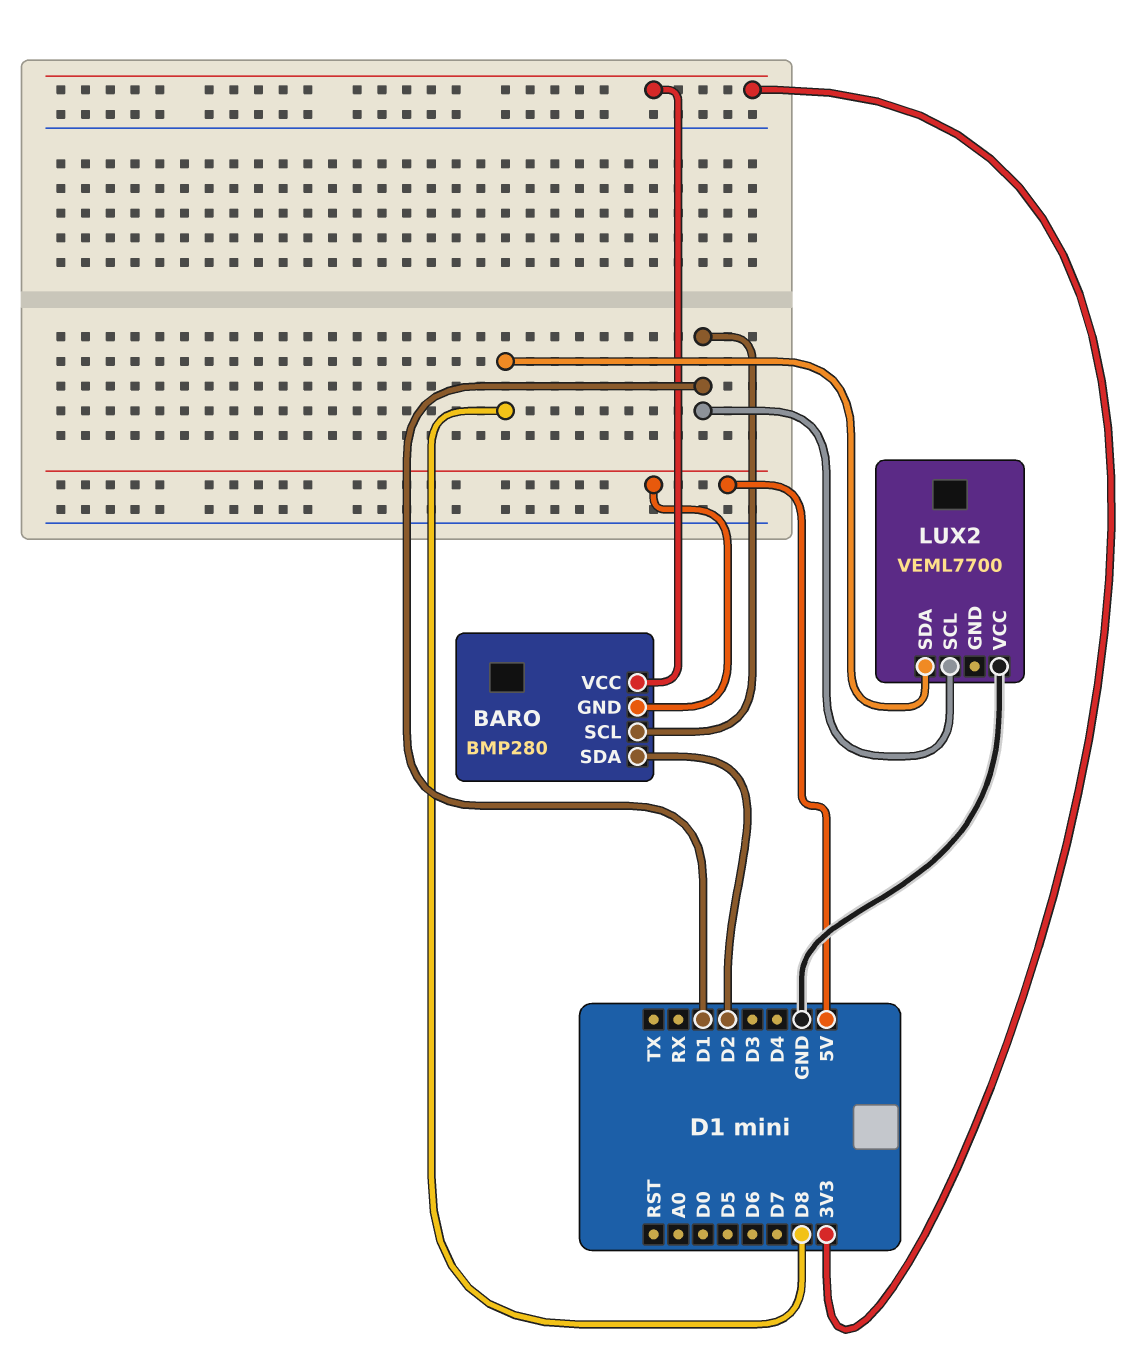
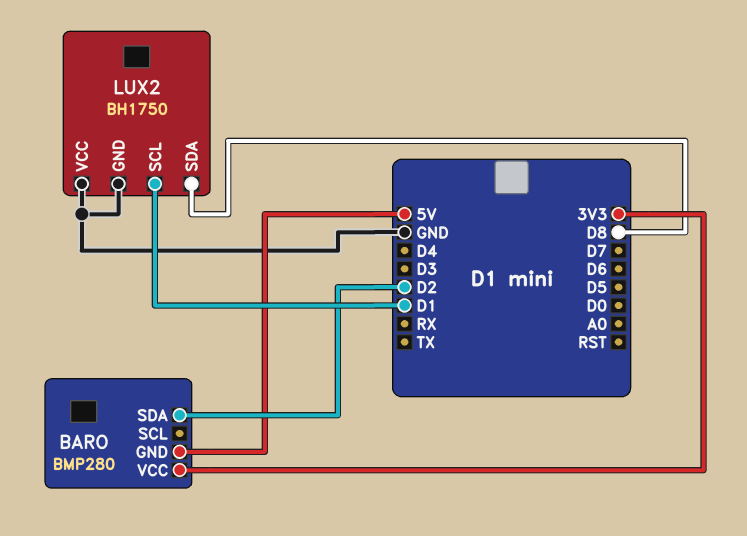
BARO pin SCL: D1 -> none
LUX2: VEML7700 -> BH1750
LUX2 pin GND: none -> GND

